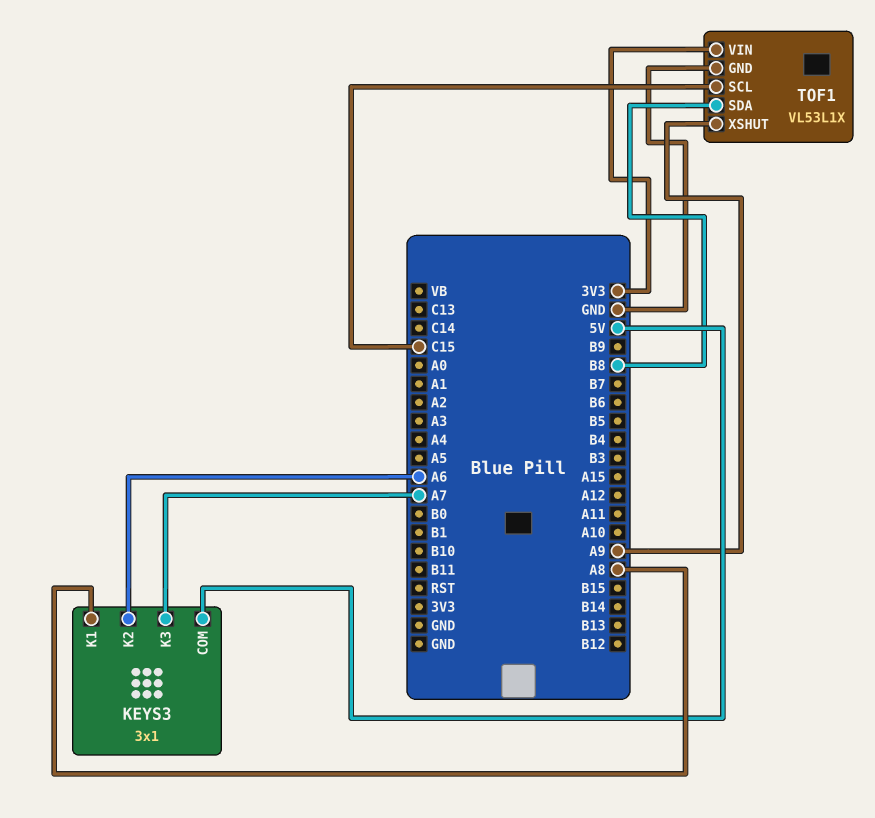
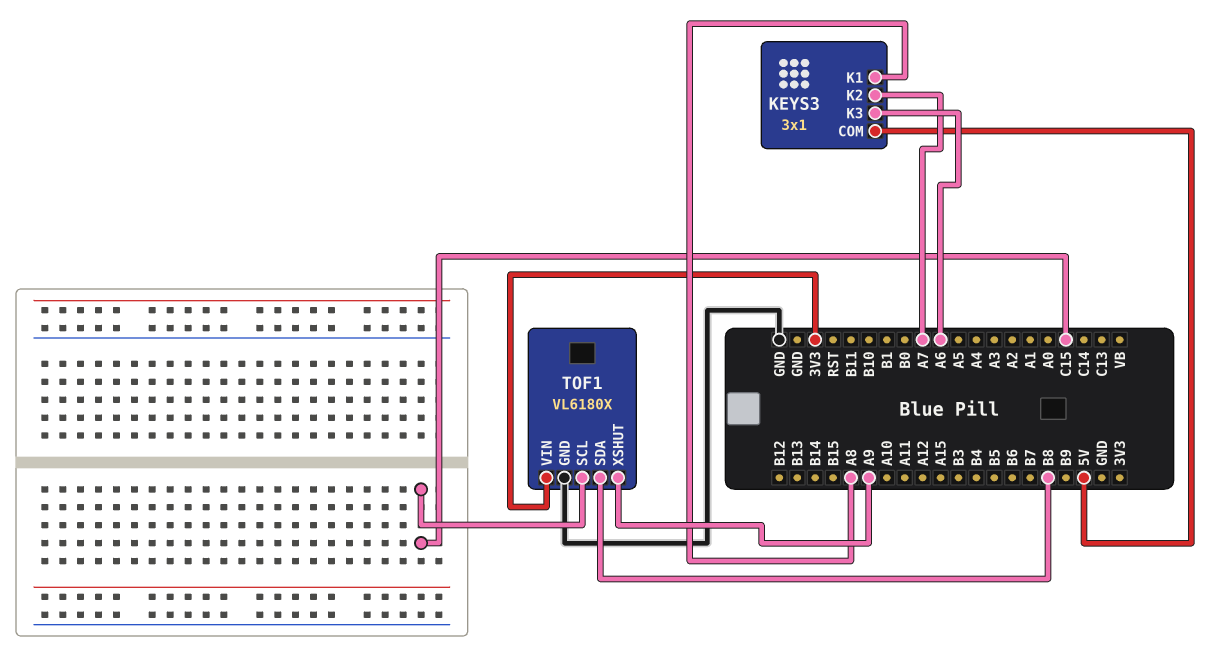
KEYS3 pin K2: A6 -> A7
KEYS3 pin K3: A7 -> A6
TOF1: VL53L1X -> VL6180X

